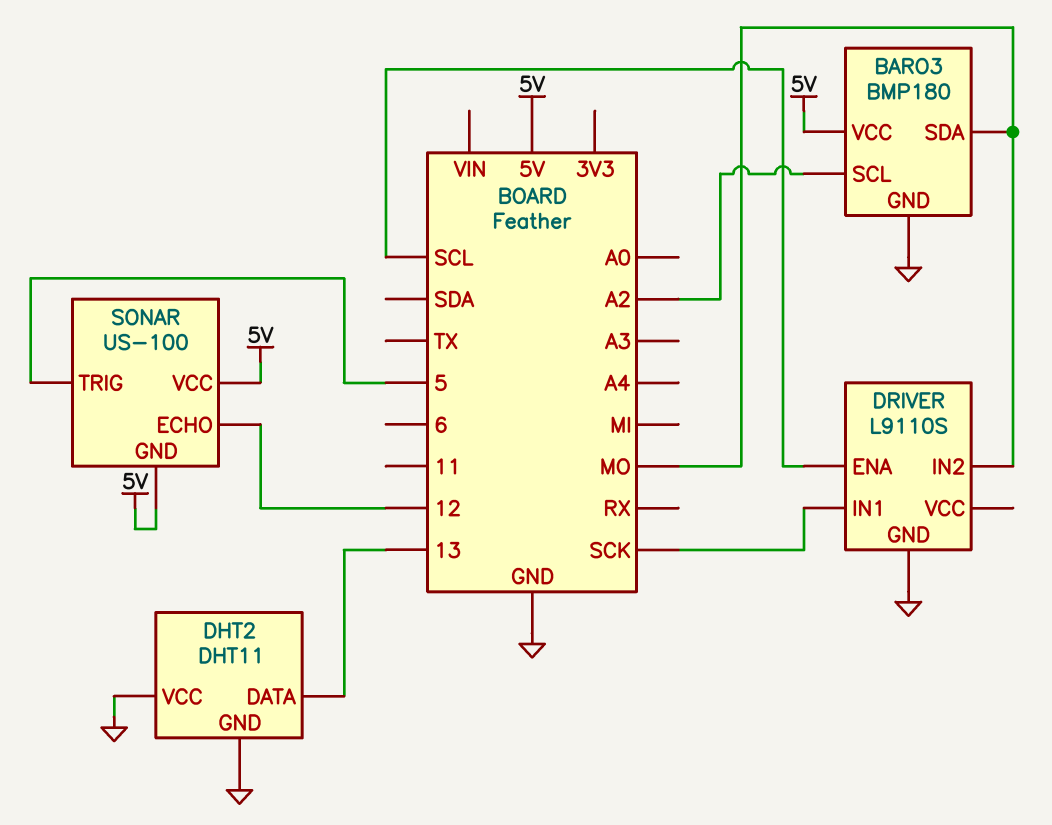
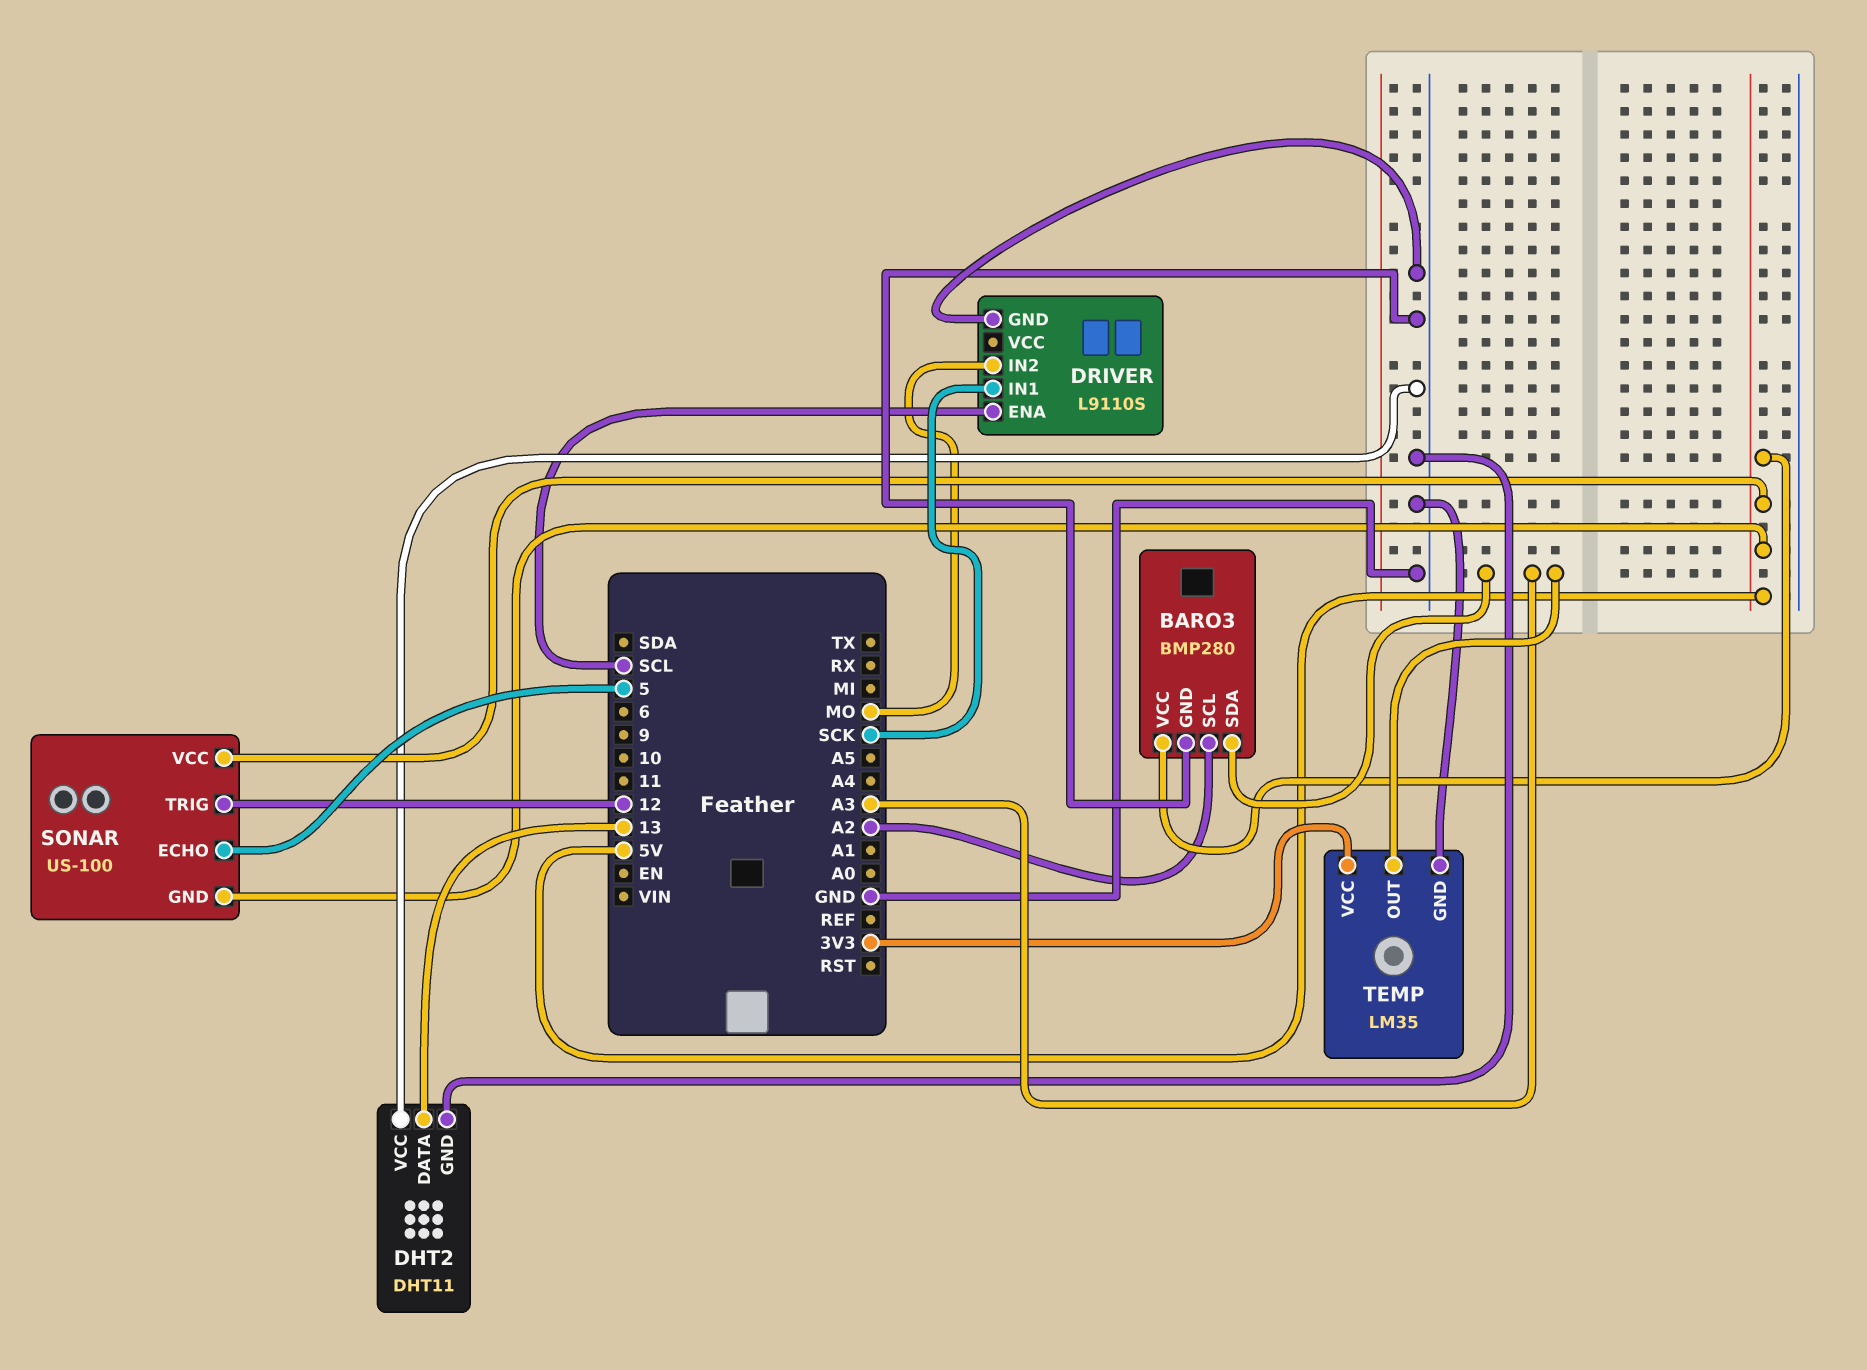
BARO3: BMP180 -> BMP280
BARO3 pin SDA: MO -> A3
SONAR pin ECHO: 12 -> 5
SONAR pin TRIG: 5 -> 12
TEMP: none -> LM35
TEMP pin GND: none -> GND
TEMP pin OUT: none -> A3
TEMP pin VCC: none -> 3V3

